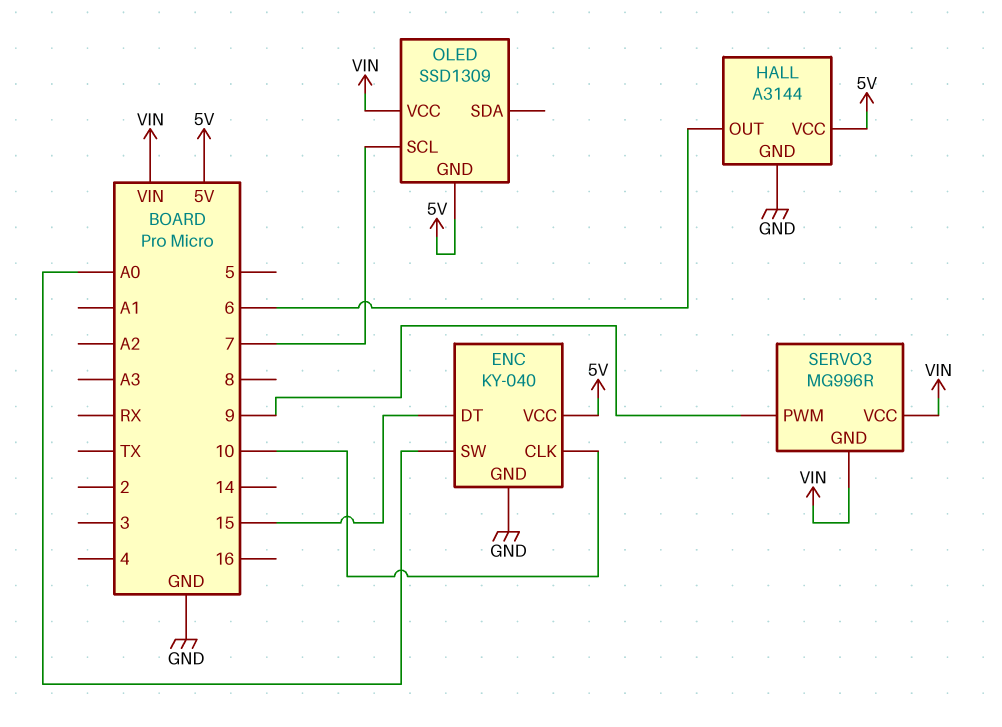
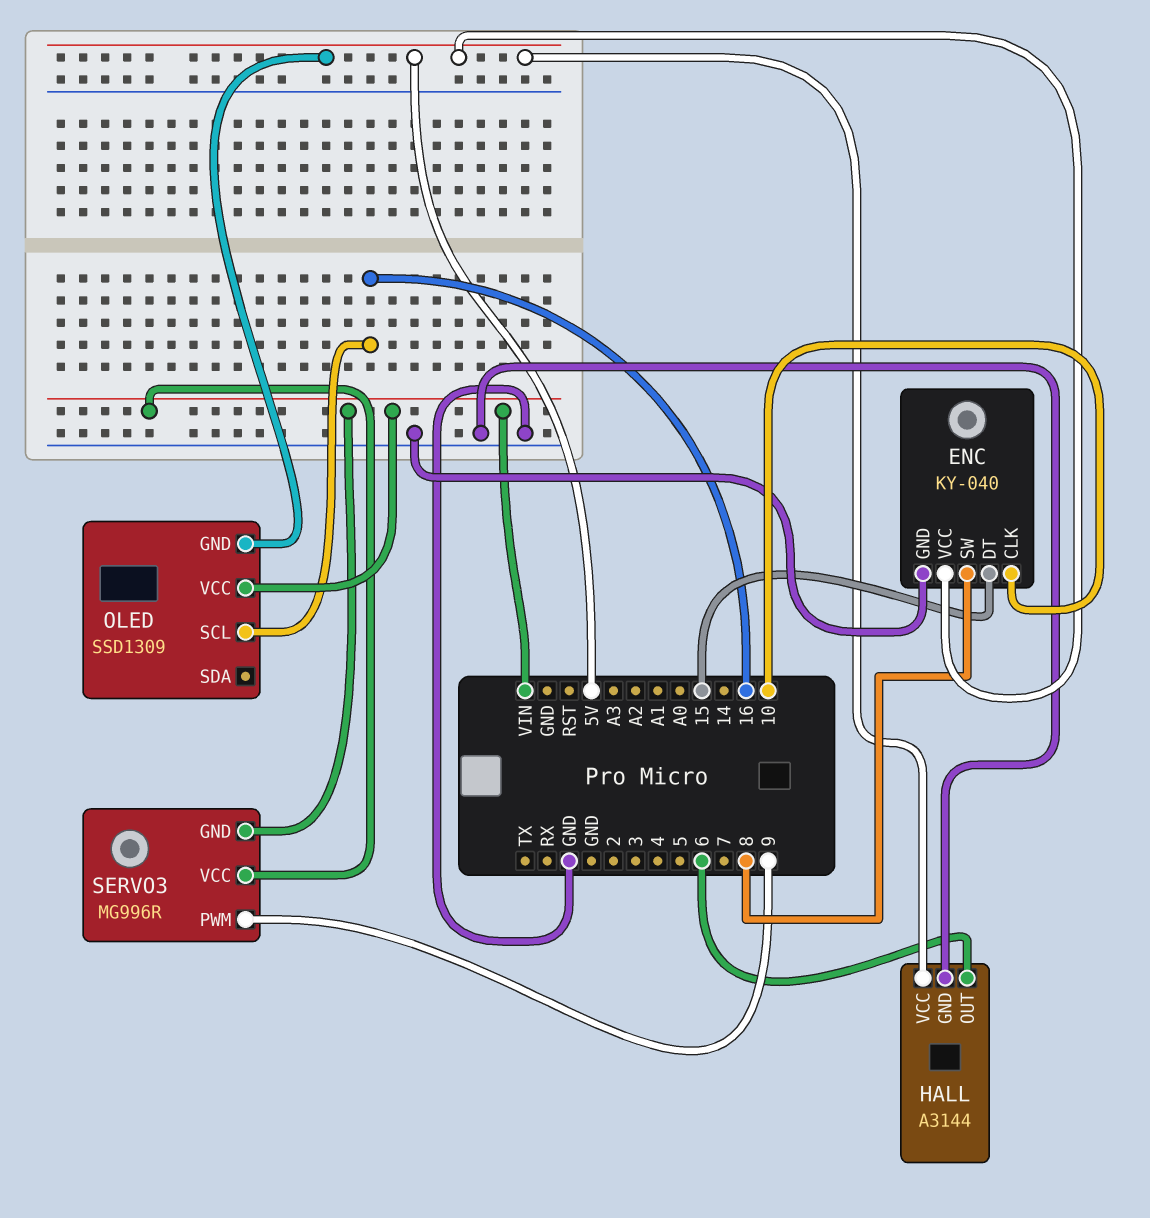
ENC pin SW: A0 -> 8
OLED pin SCL: 7 -> 16

